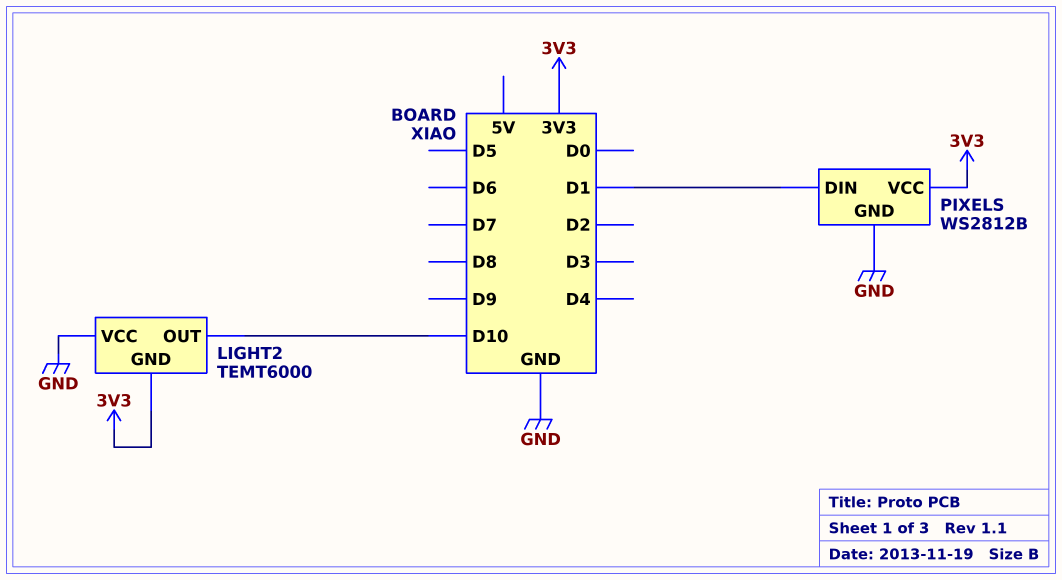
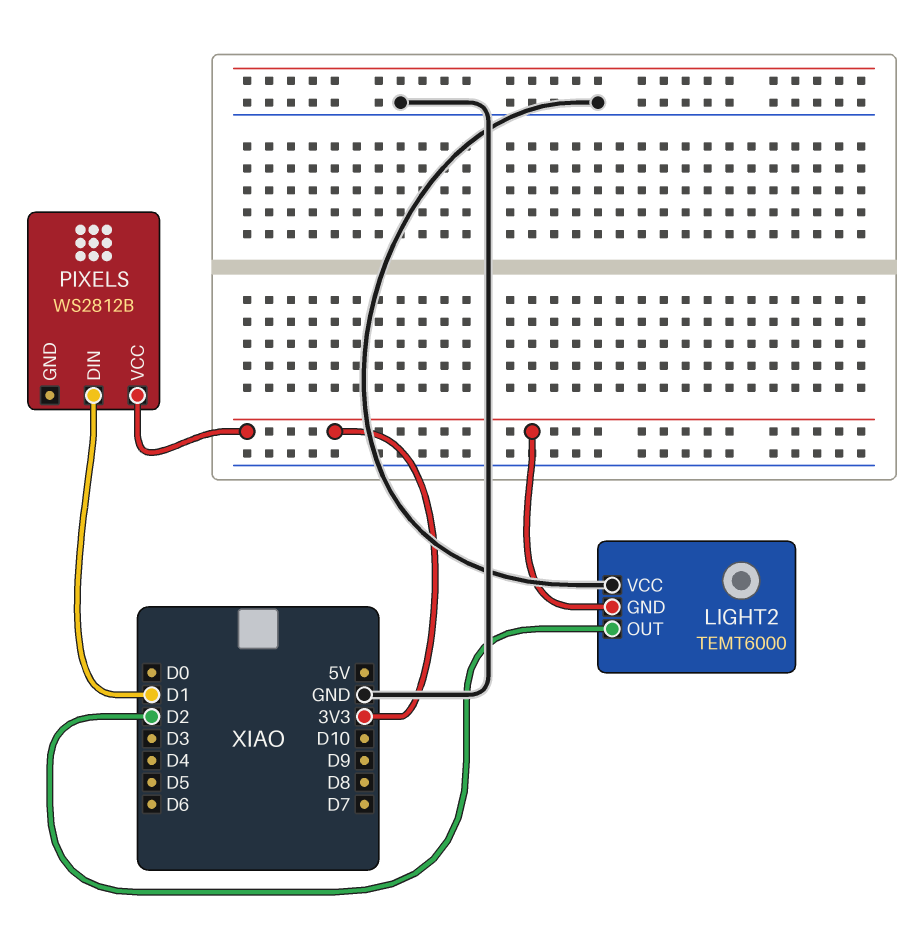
LIGHT2 pin OUT: D10 -> D2
PIXELS pin GND: GND -> none

